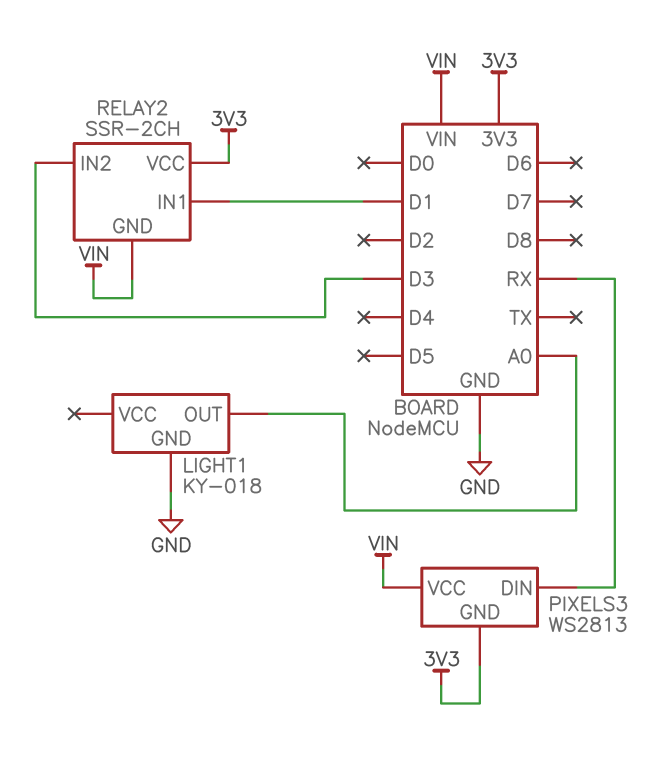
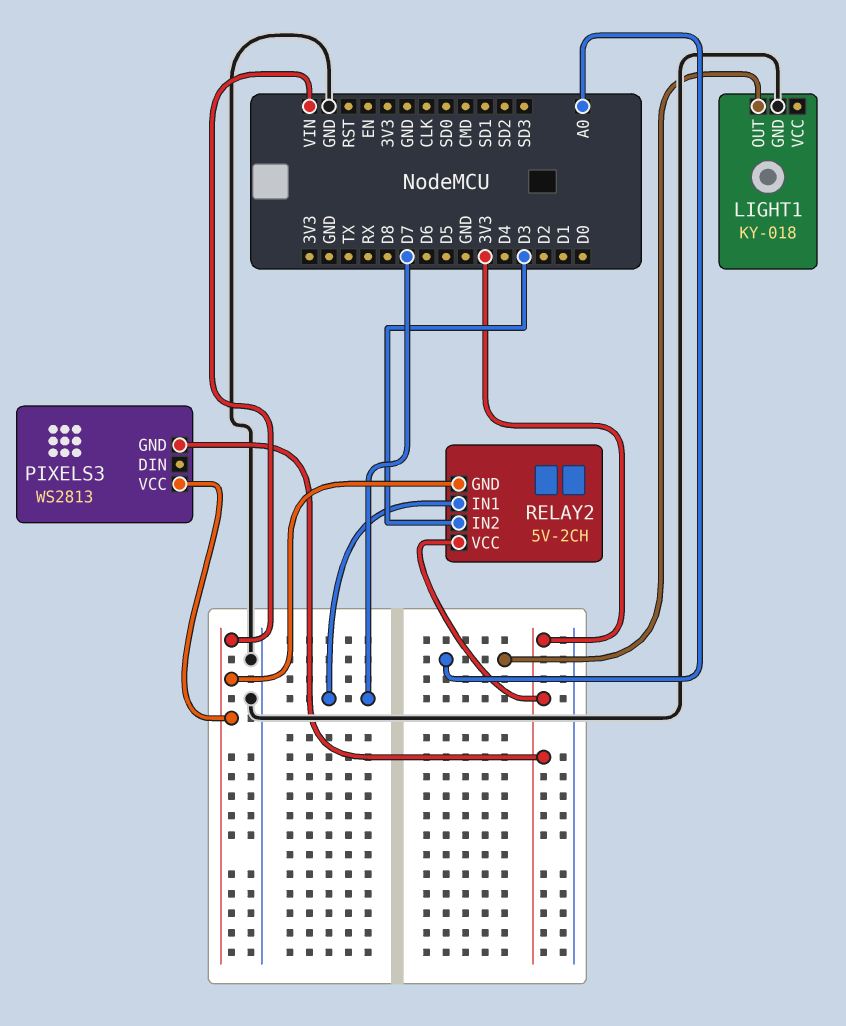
PIXELS3 pin DIN: RX -> none
RELAY2: SSR-2CH -> 5V-2CH
RELAY2 pin IN1: D1 -> D7

